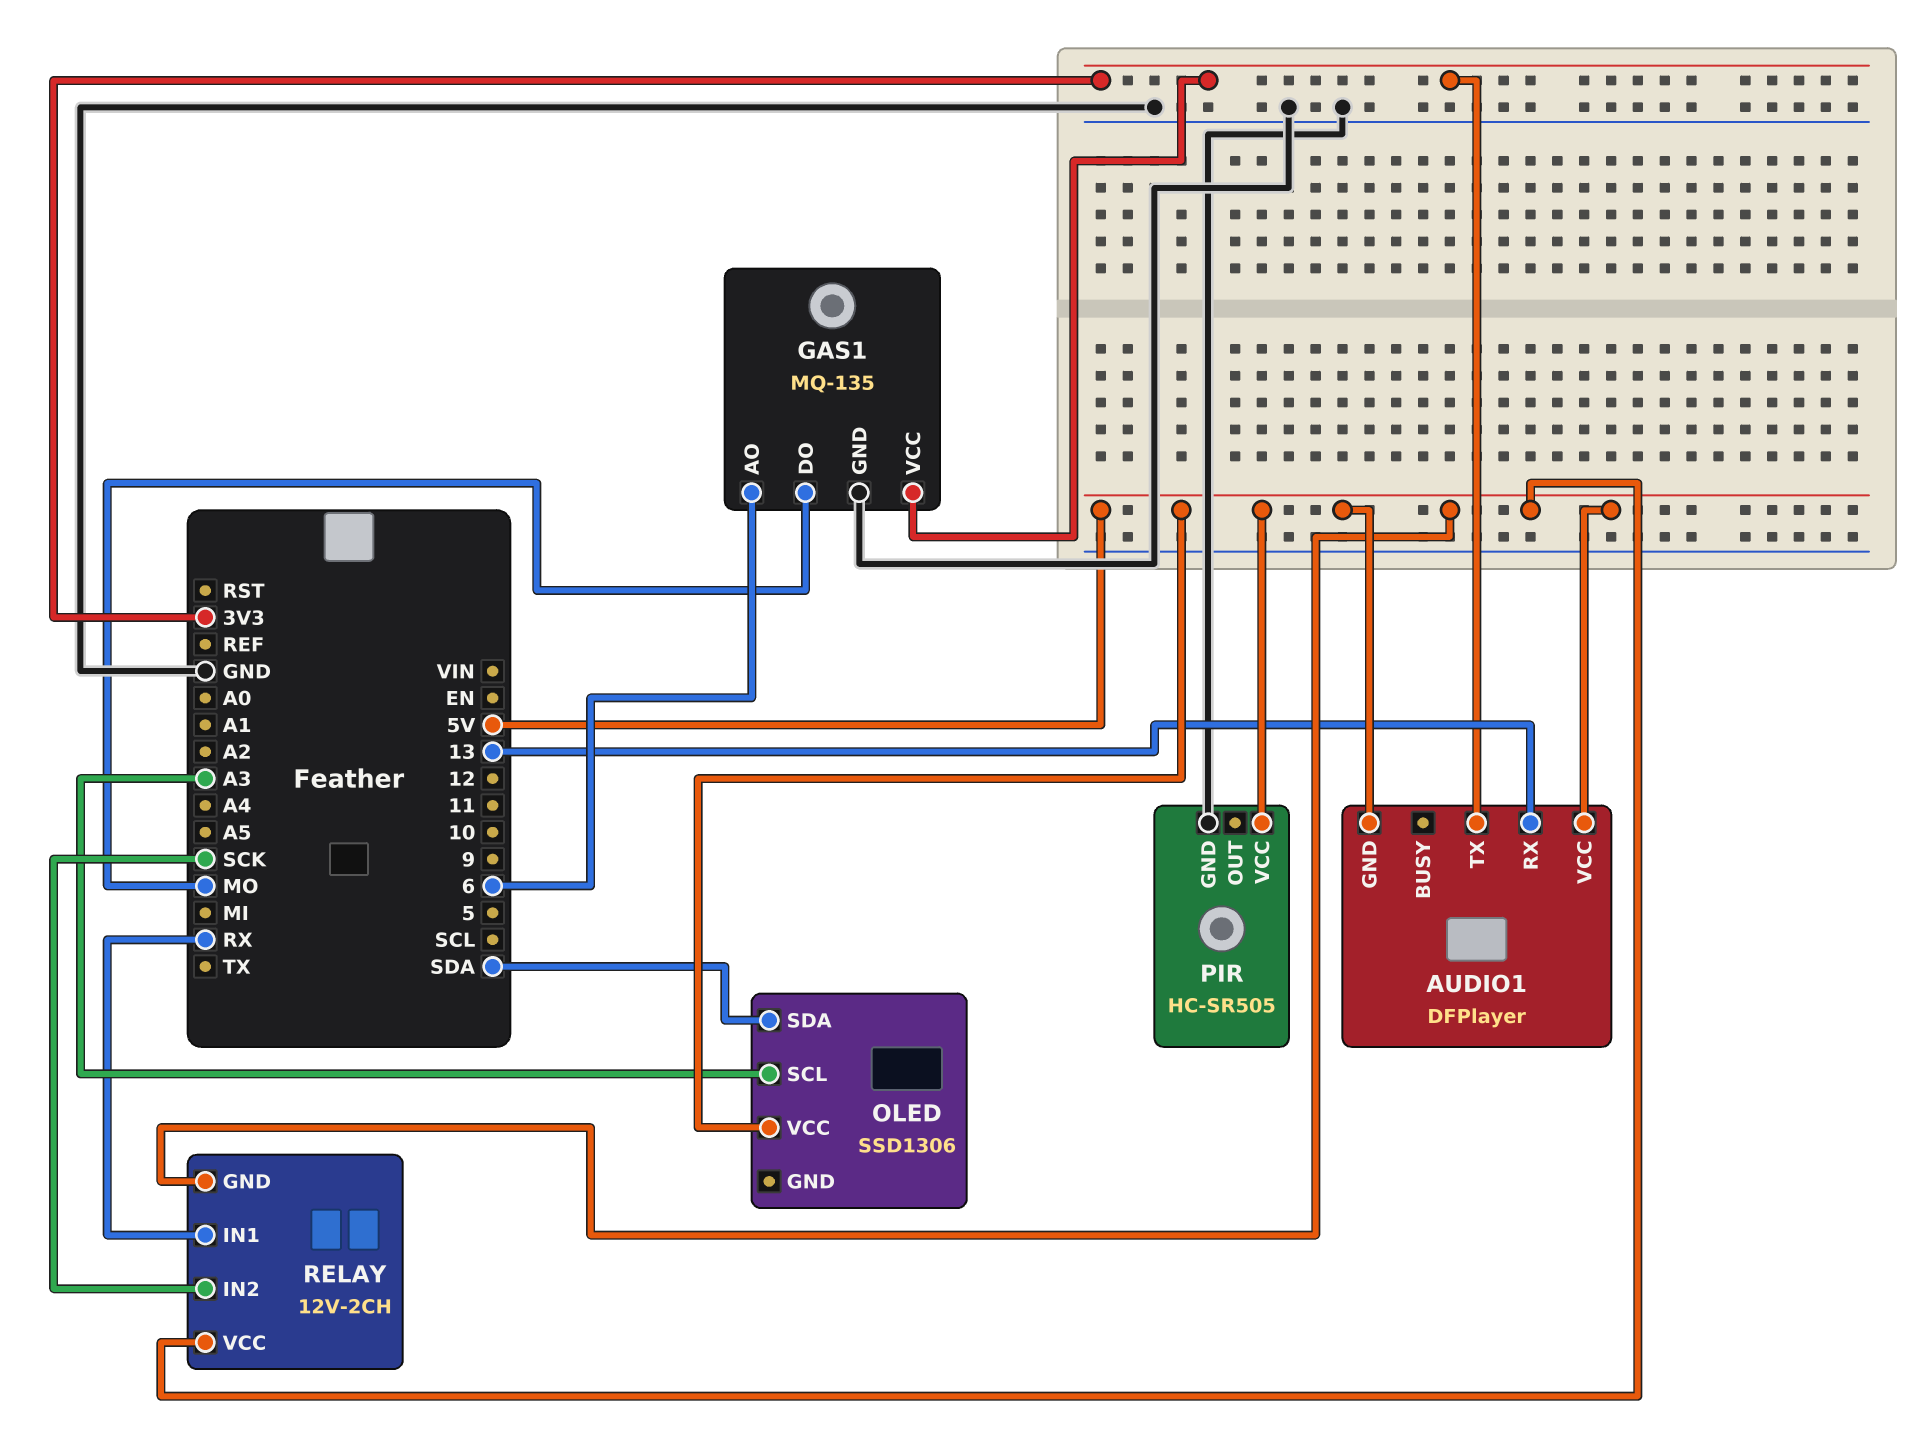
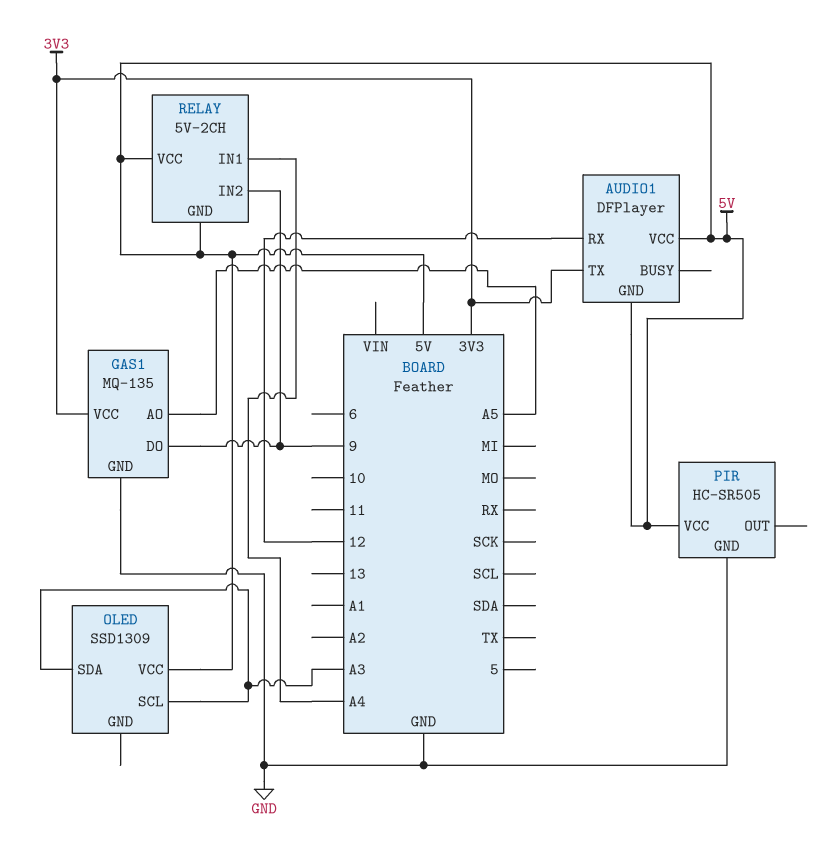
AUDIO1 pin RX: 13 -> 12
GAS1 pin AO: 6 -> A5
GAS1 pin DO: MO -> 9
OLED: SSD1306 -> SSD1309
OLED pin SDA: SDA -> A3
RELAY: 12V-2CH -> 5V-2CH
RELAY pin IN1: RX -> A4
RELAY pin IN2: SCK -> 9

